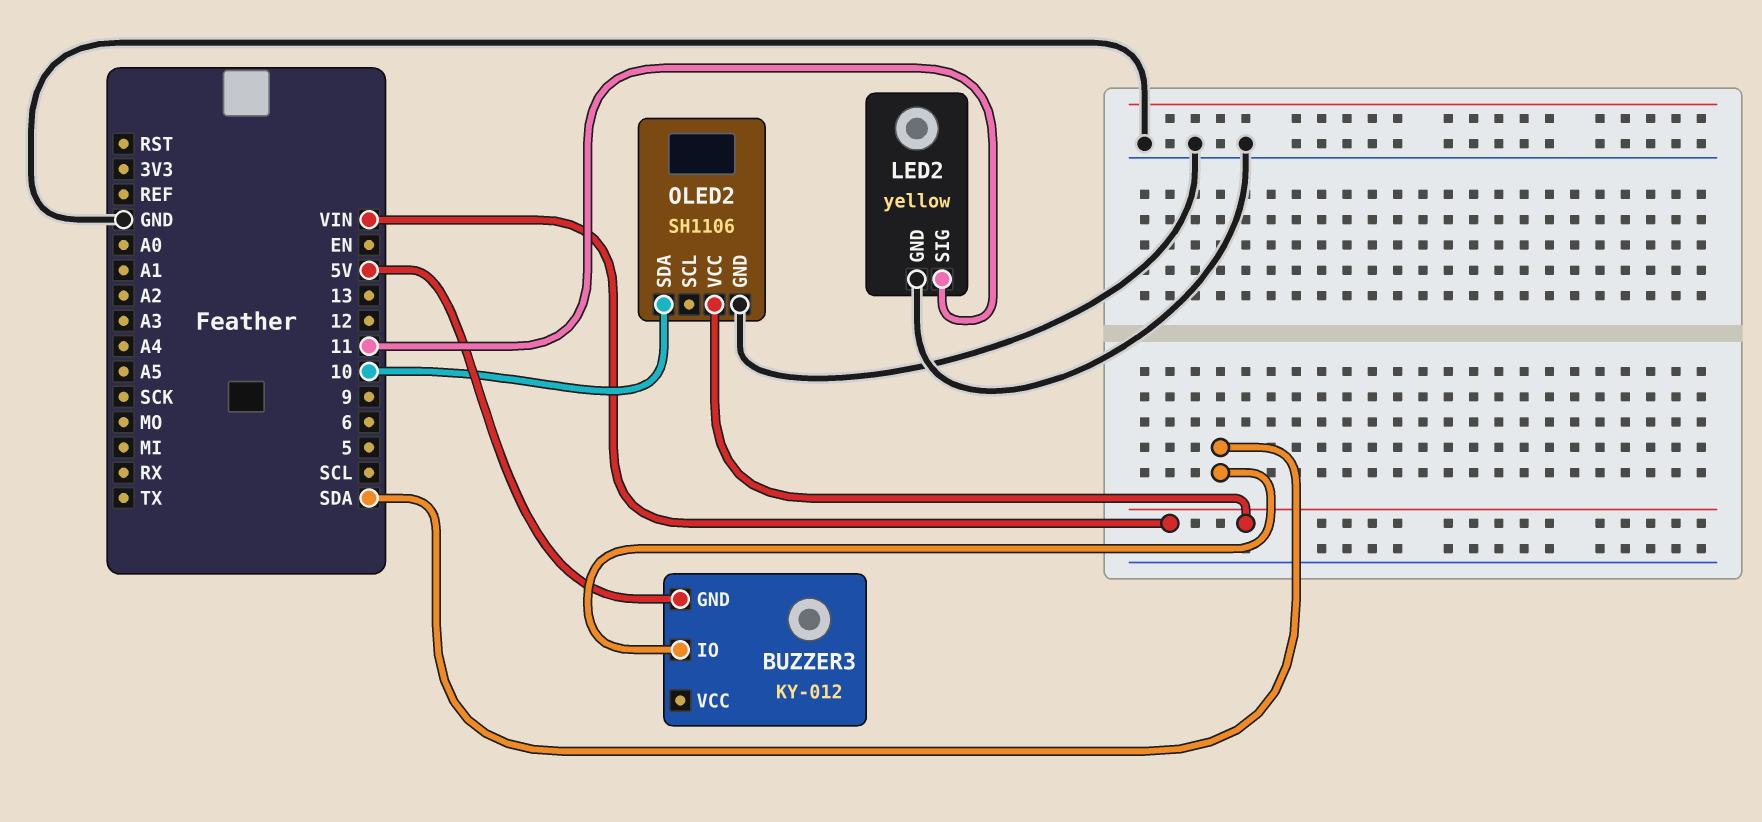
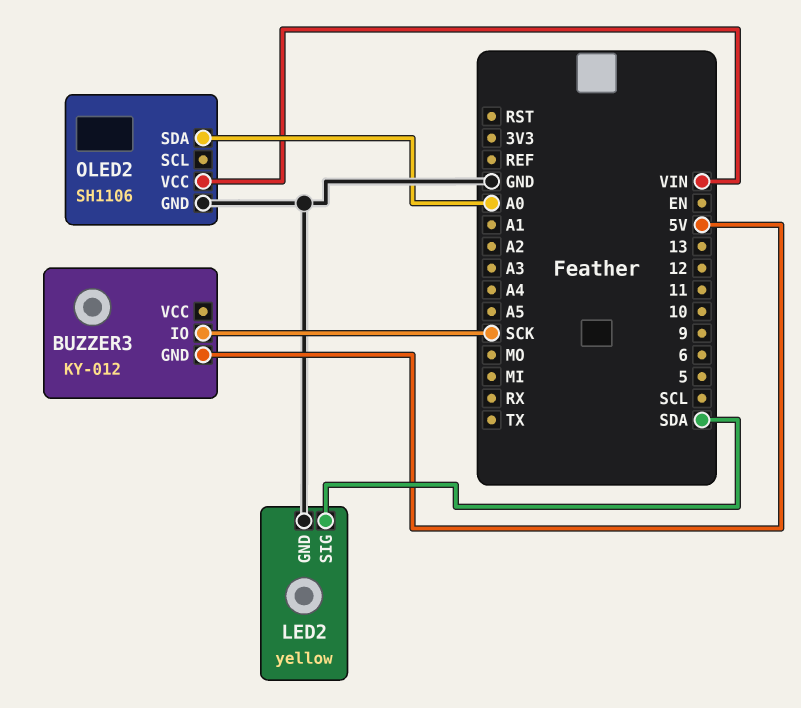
BUZZER3 pin IO: SDA -> SCK
LED2 pin SIG: 11 -> SDA
OLED2 pin SDA: 10 -> A0

